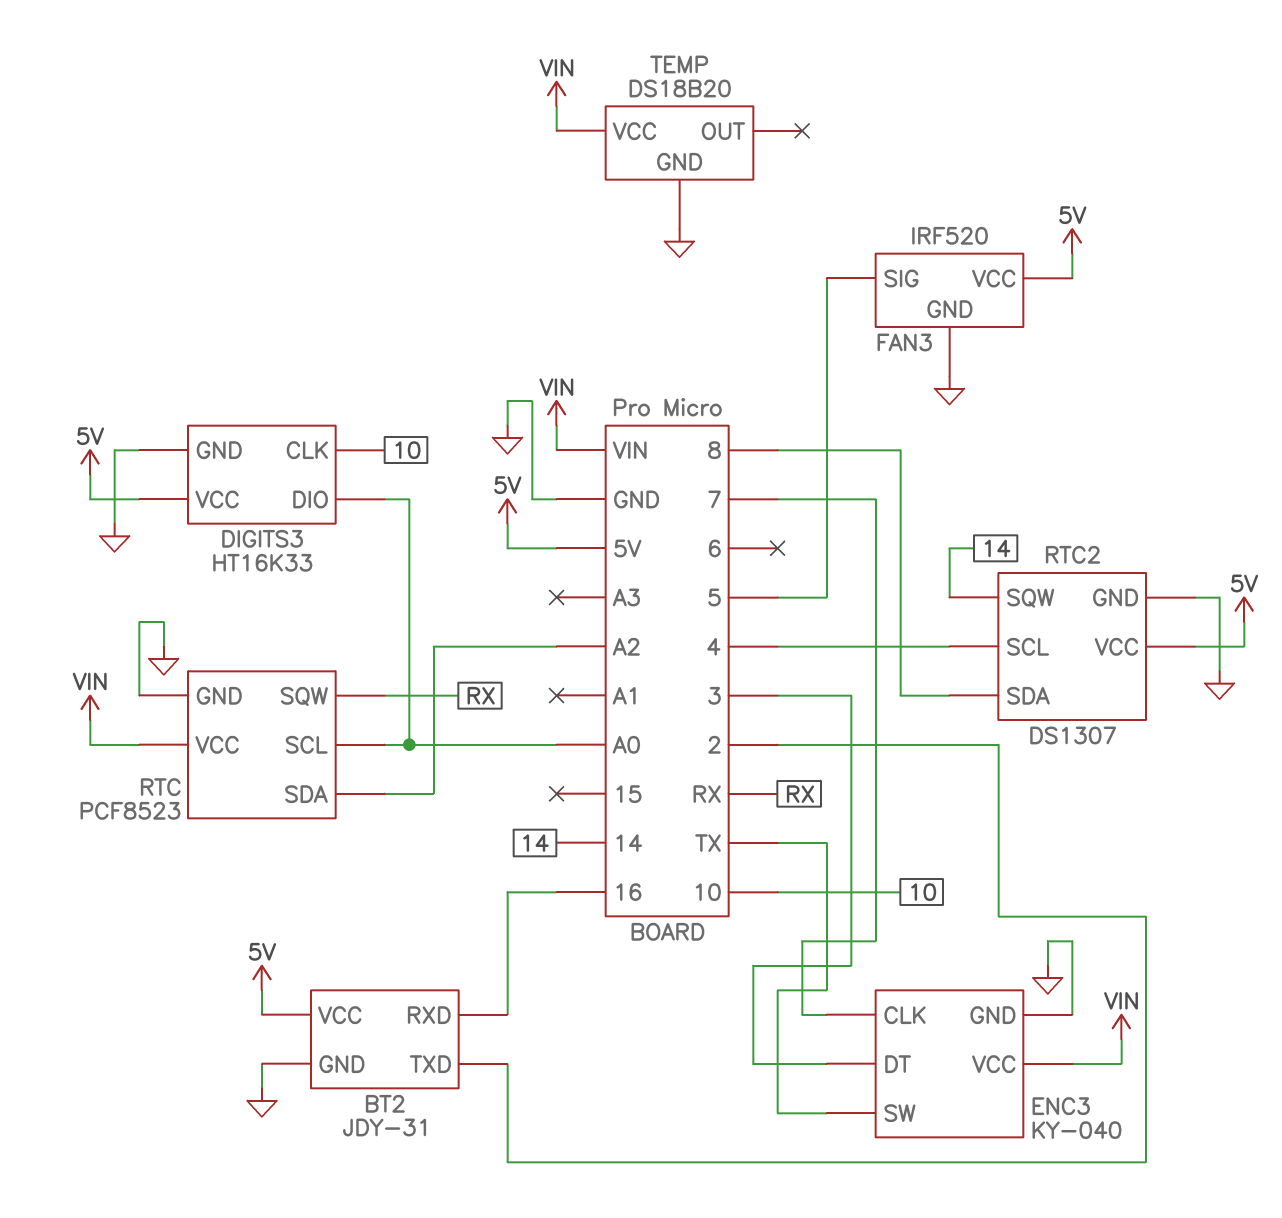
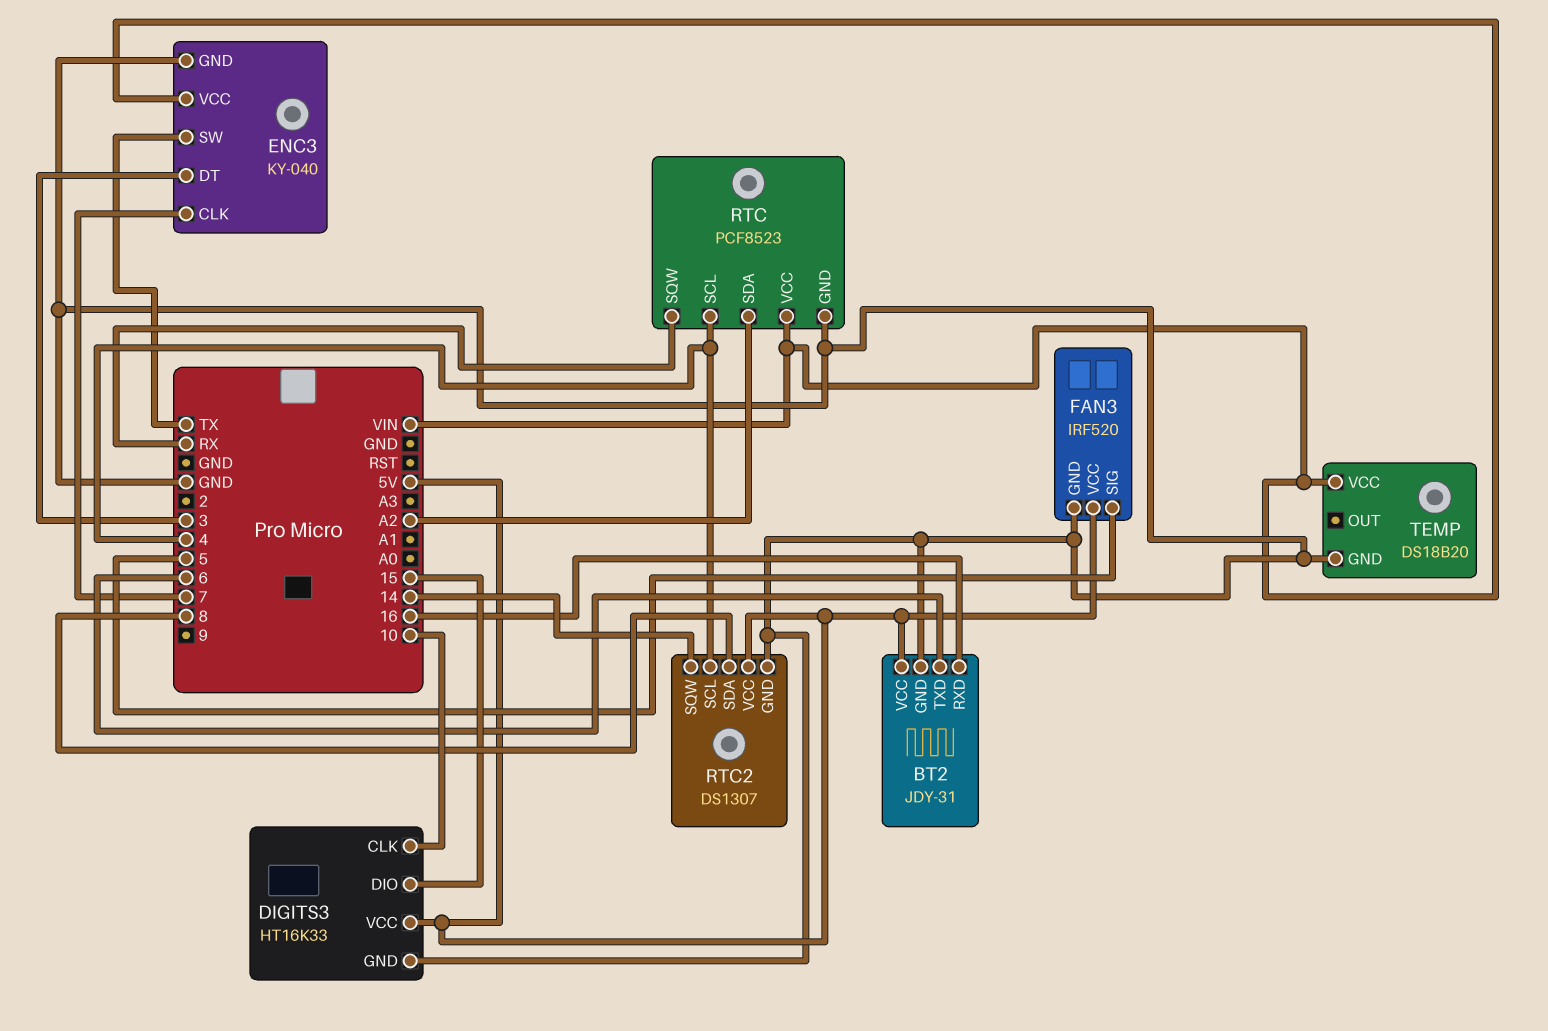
BT2 pin TXD: 2 -> 6
DIGITS3 pin DIO: A0 -> 15
RTC pin SCL: A0 -> 4

